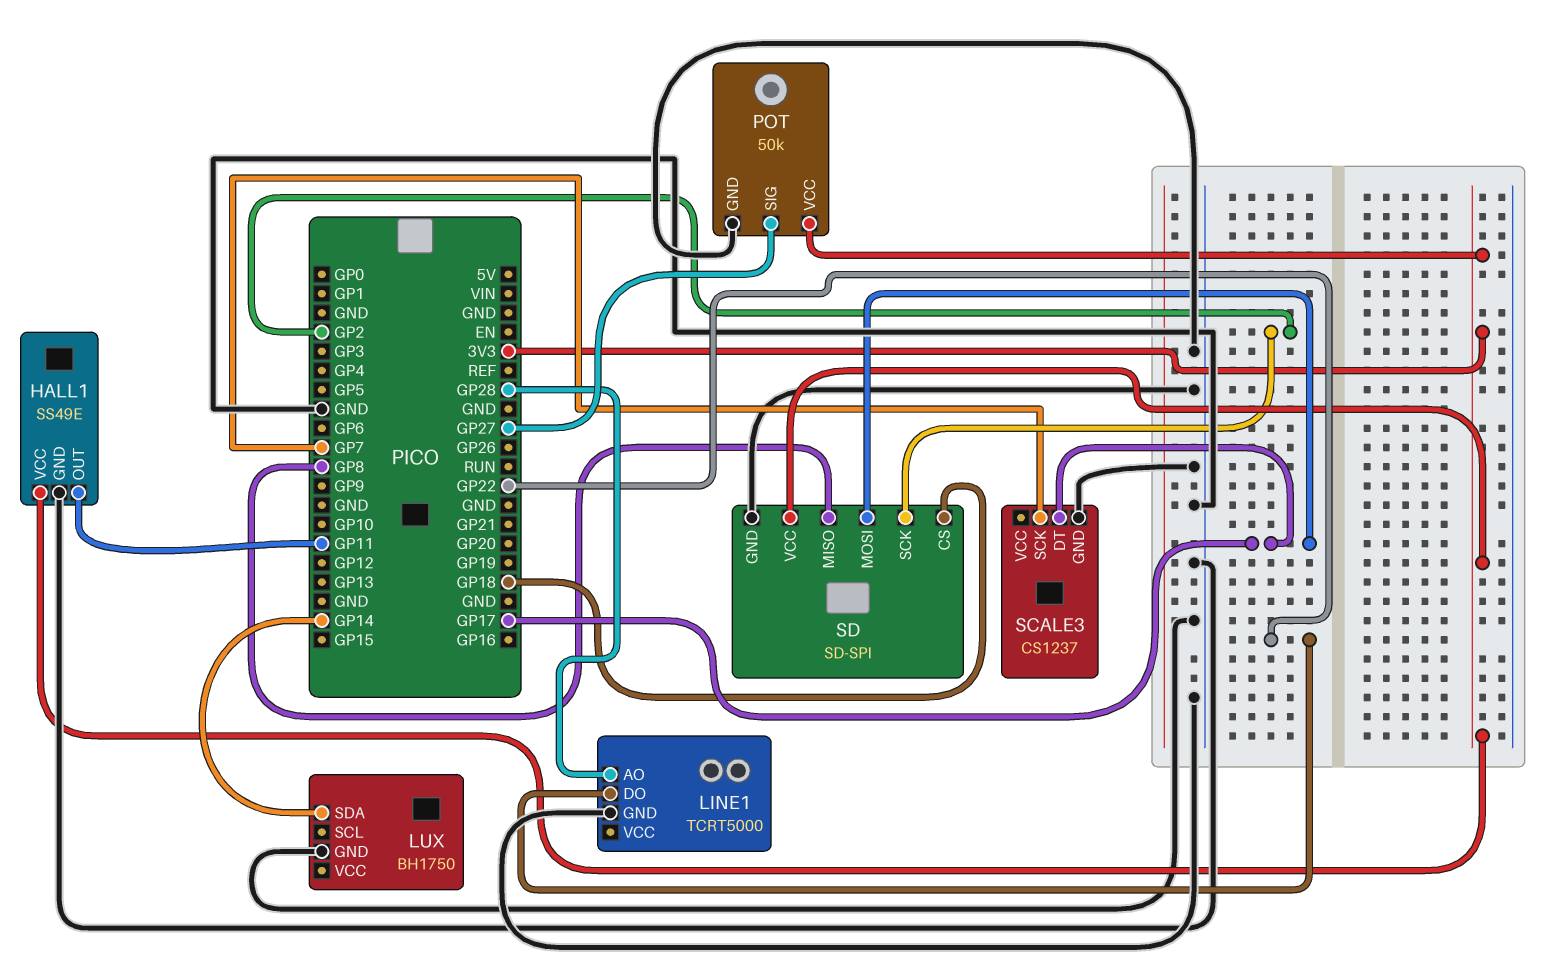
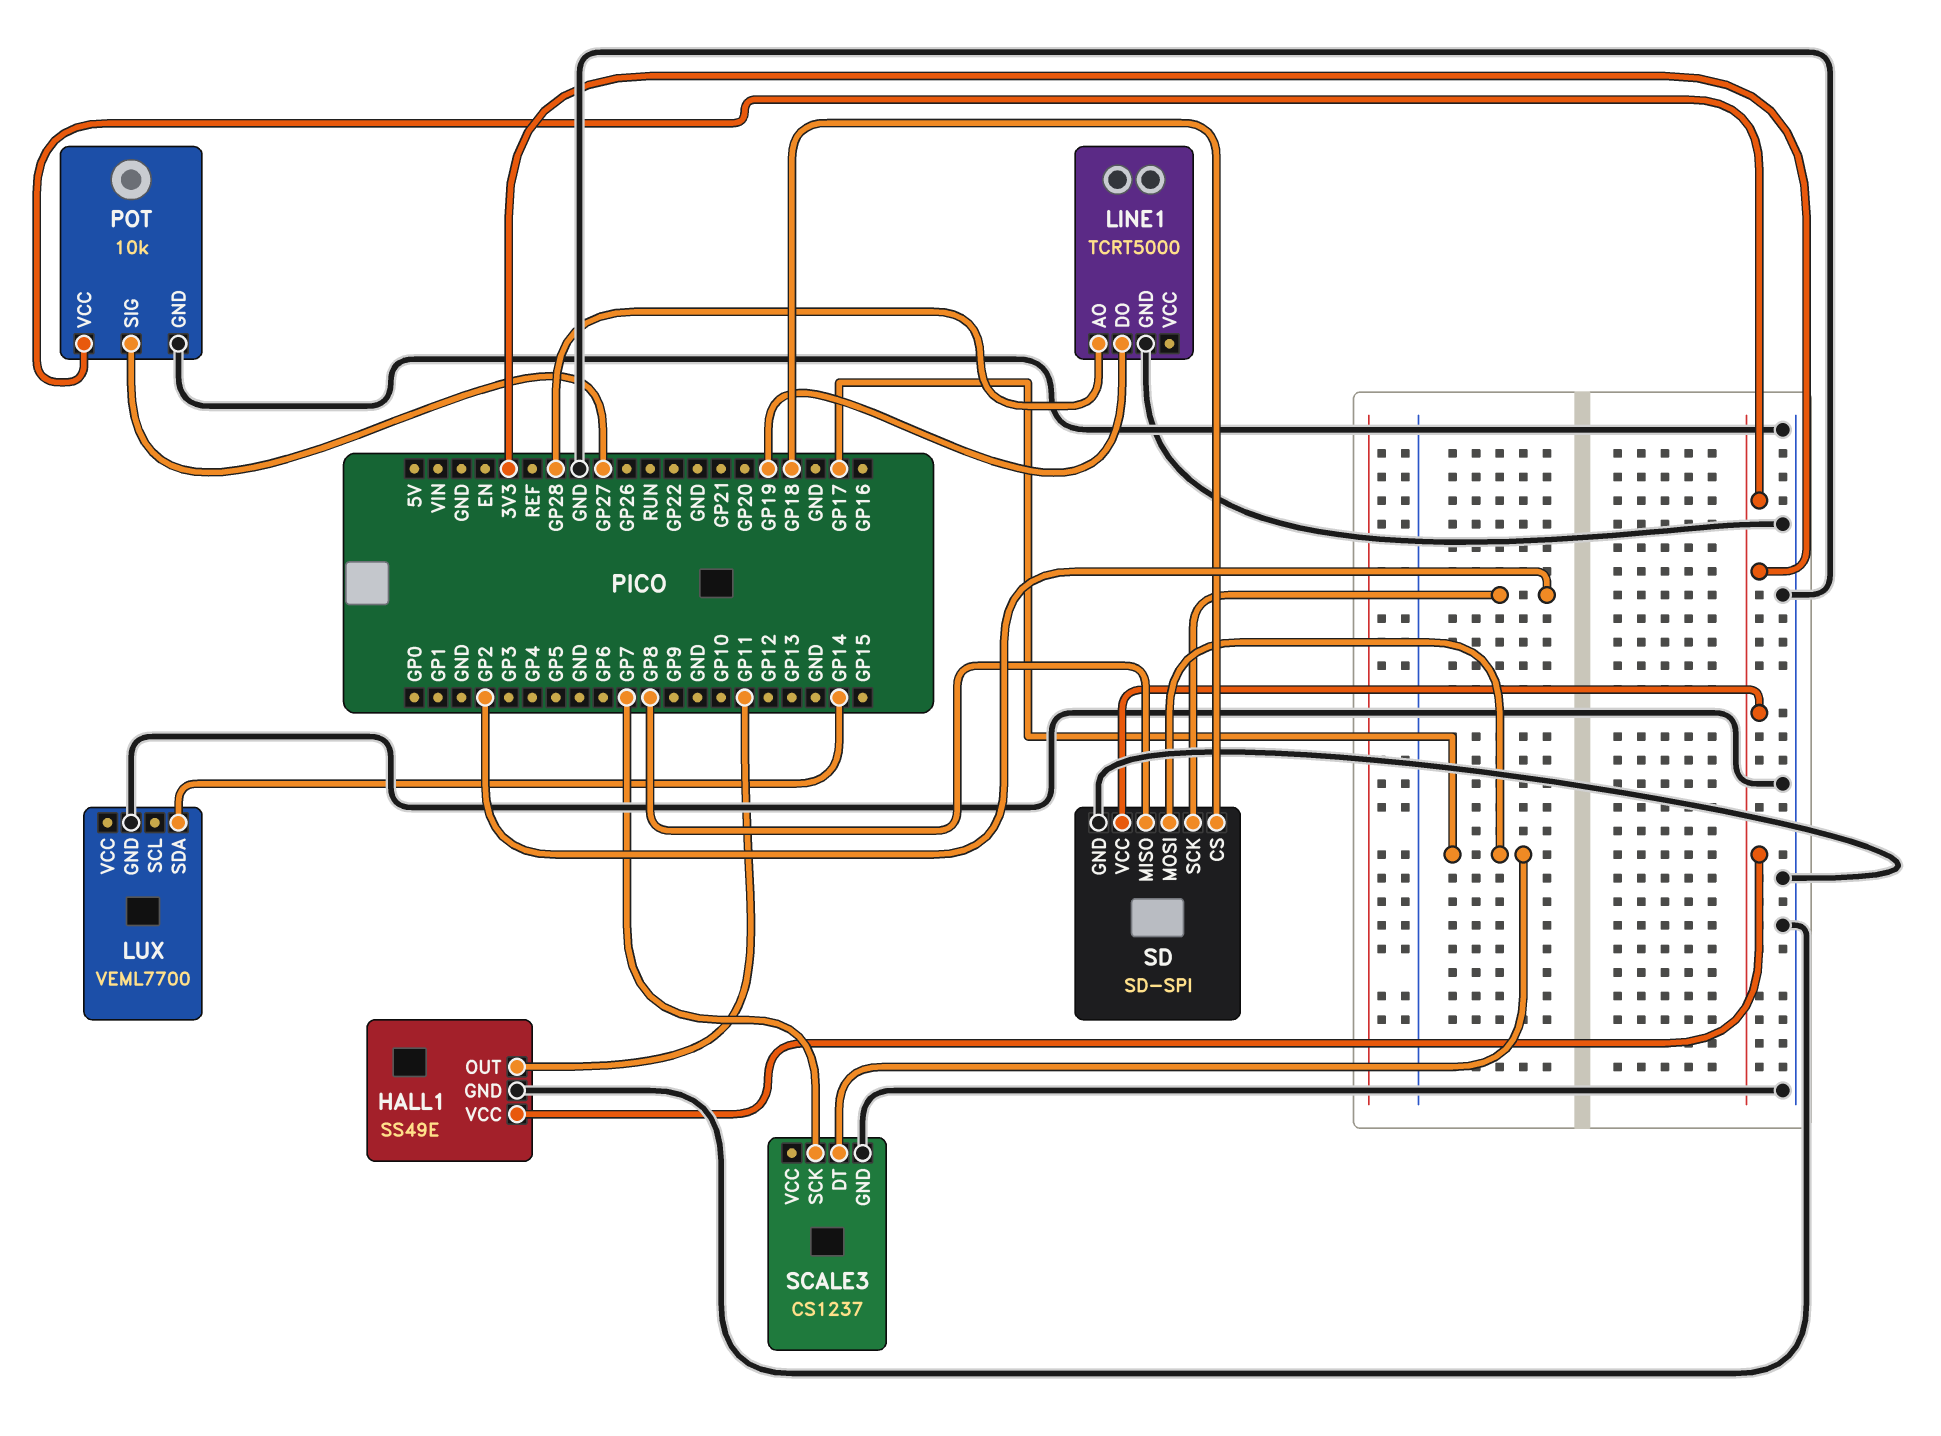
LINE1 pin DO: GP22 -> GP19
LUX: BH1750 -> VEML7700
POT: 50k -> 10k

